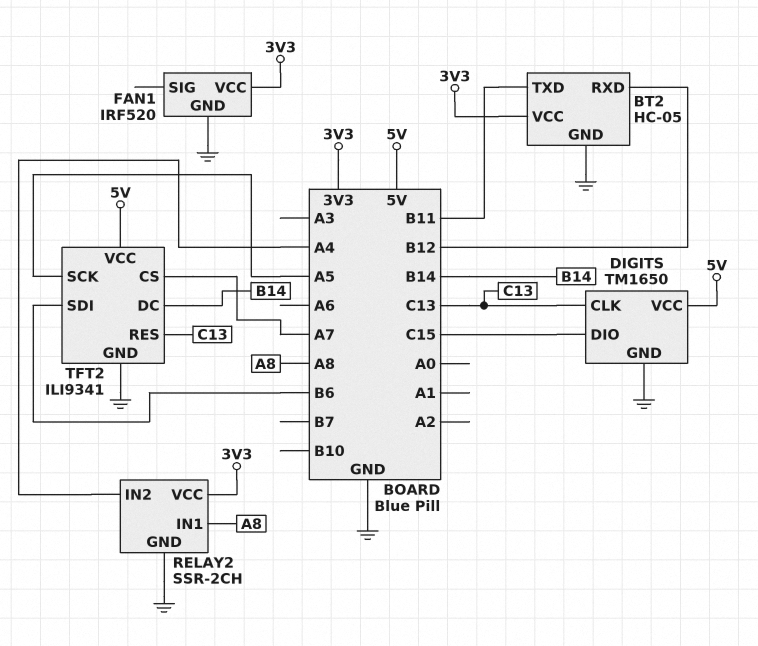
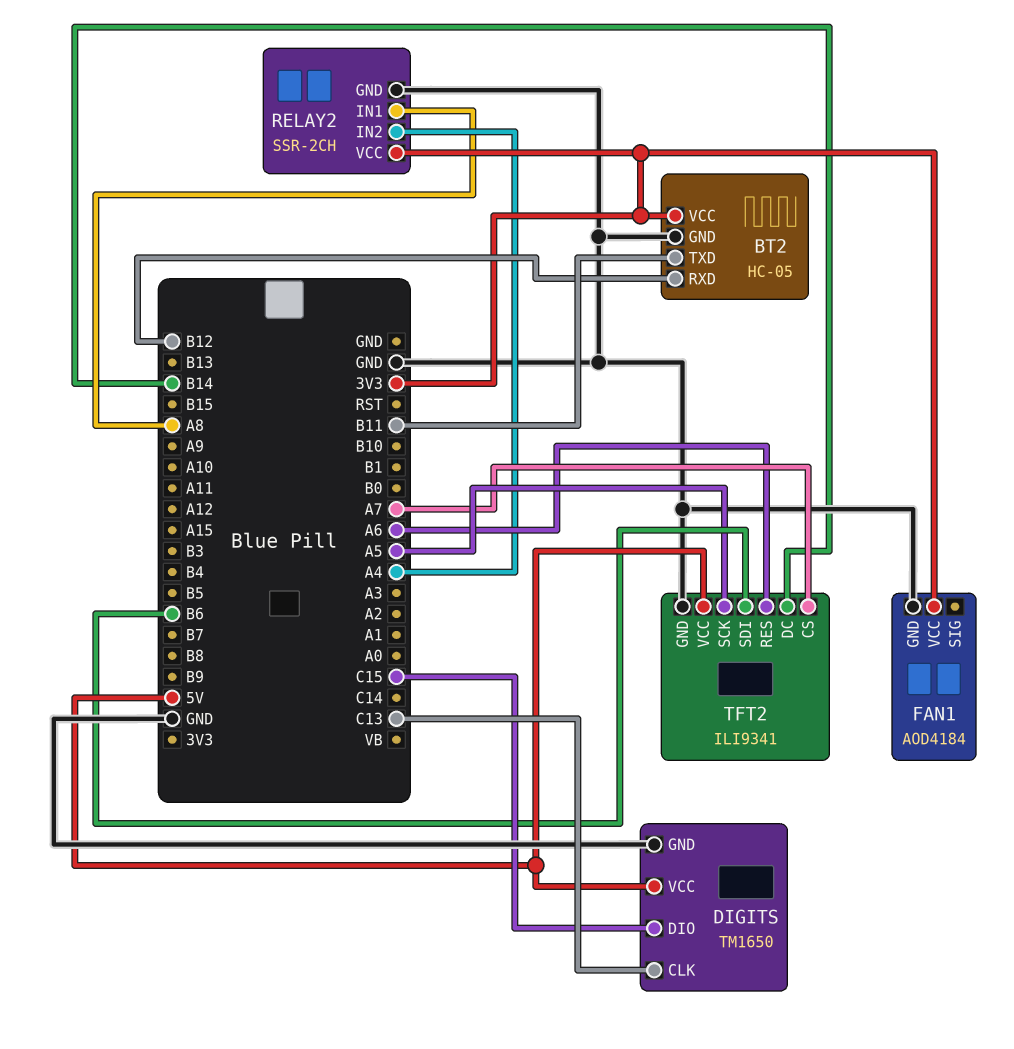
FAN1: IRF520 -> AOD4184
TFT2 pin RES: C13 -> A6

